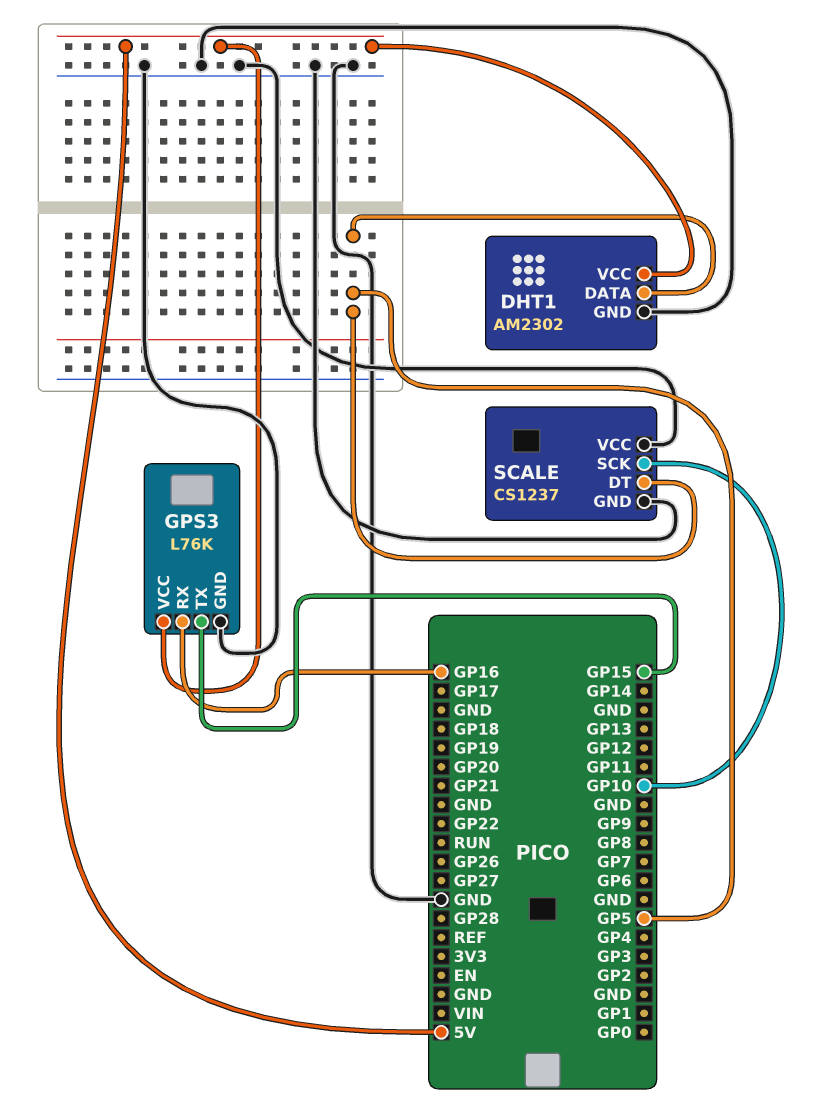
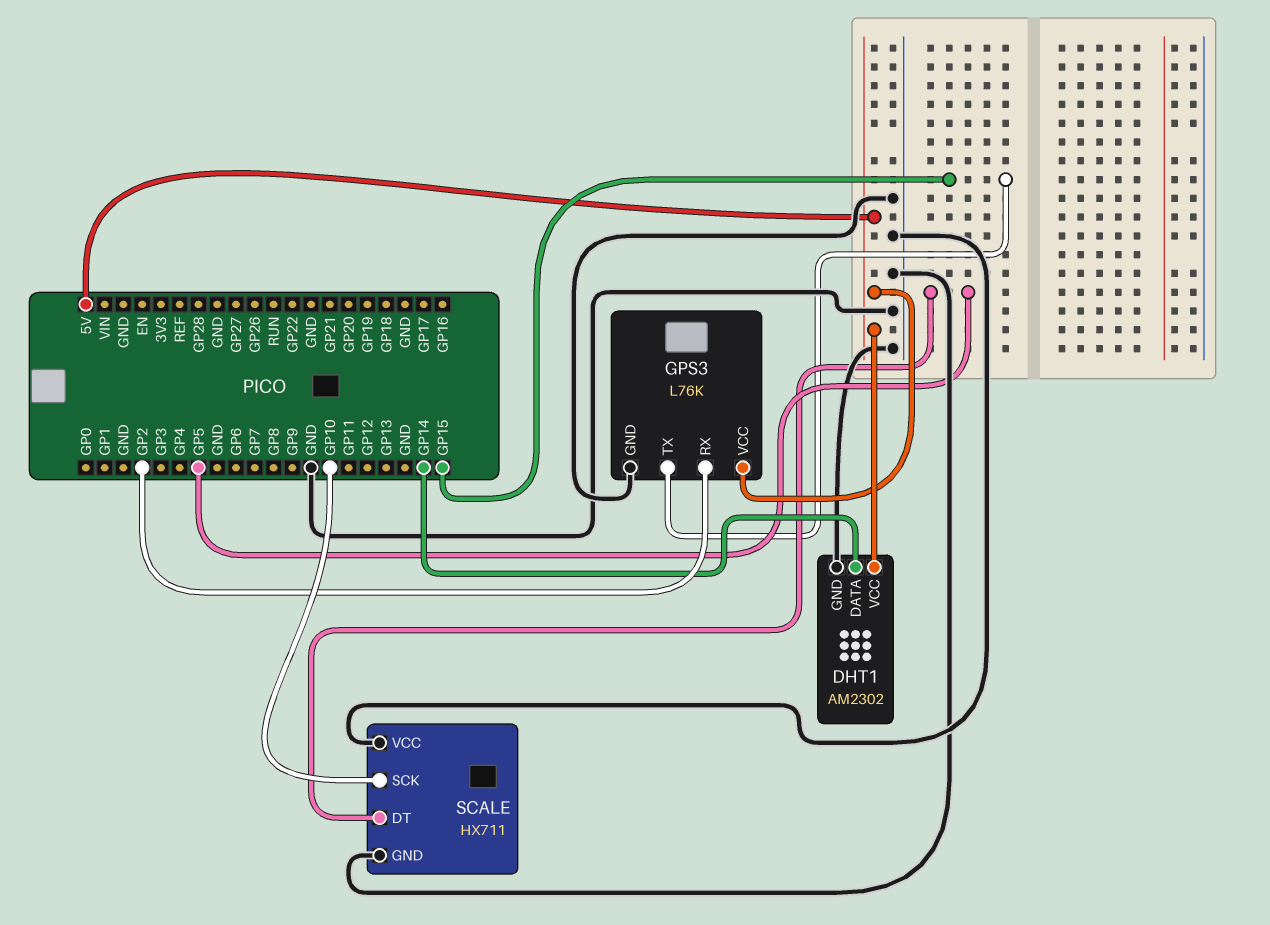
DHT1 pin DATA: GP5 -> GP14
GPS3 pin RX: GP16 -> GP2
SCALE: CS1237 -> HX711

